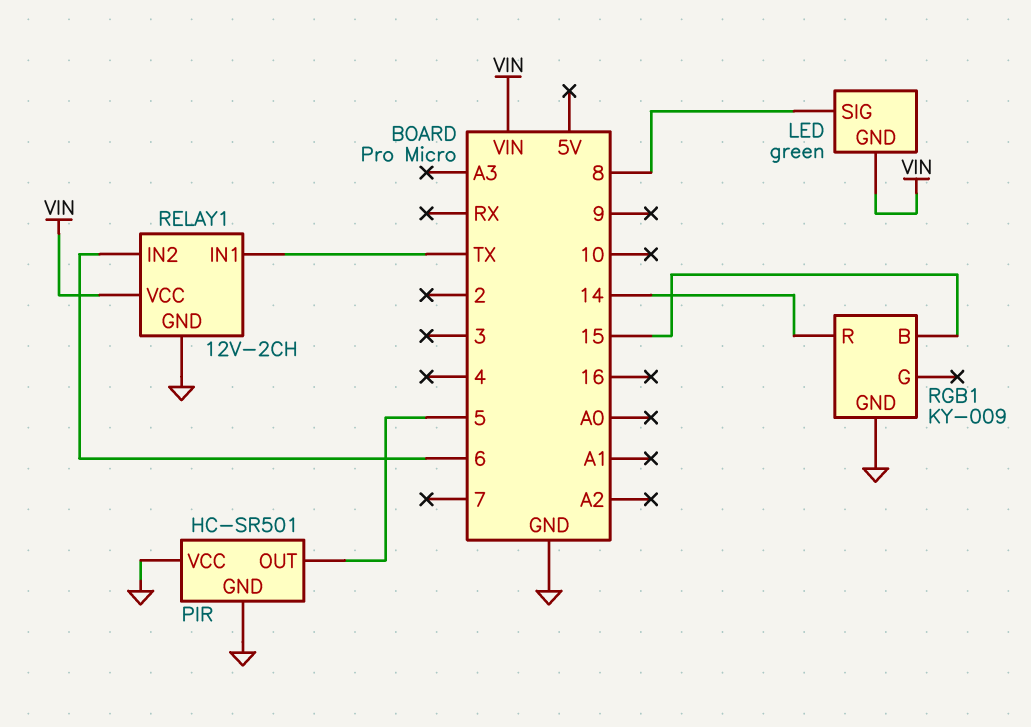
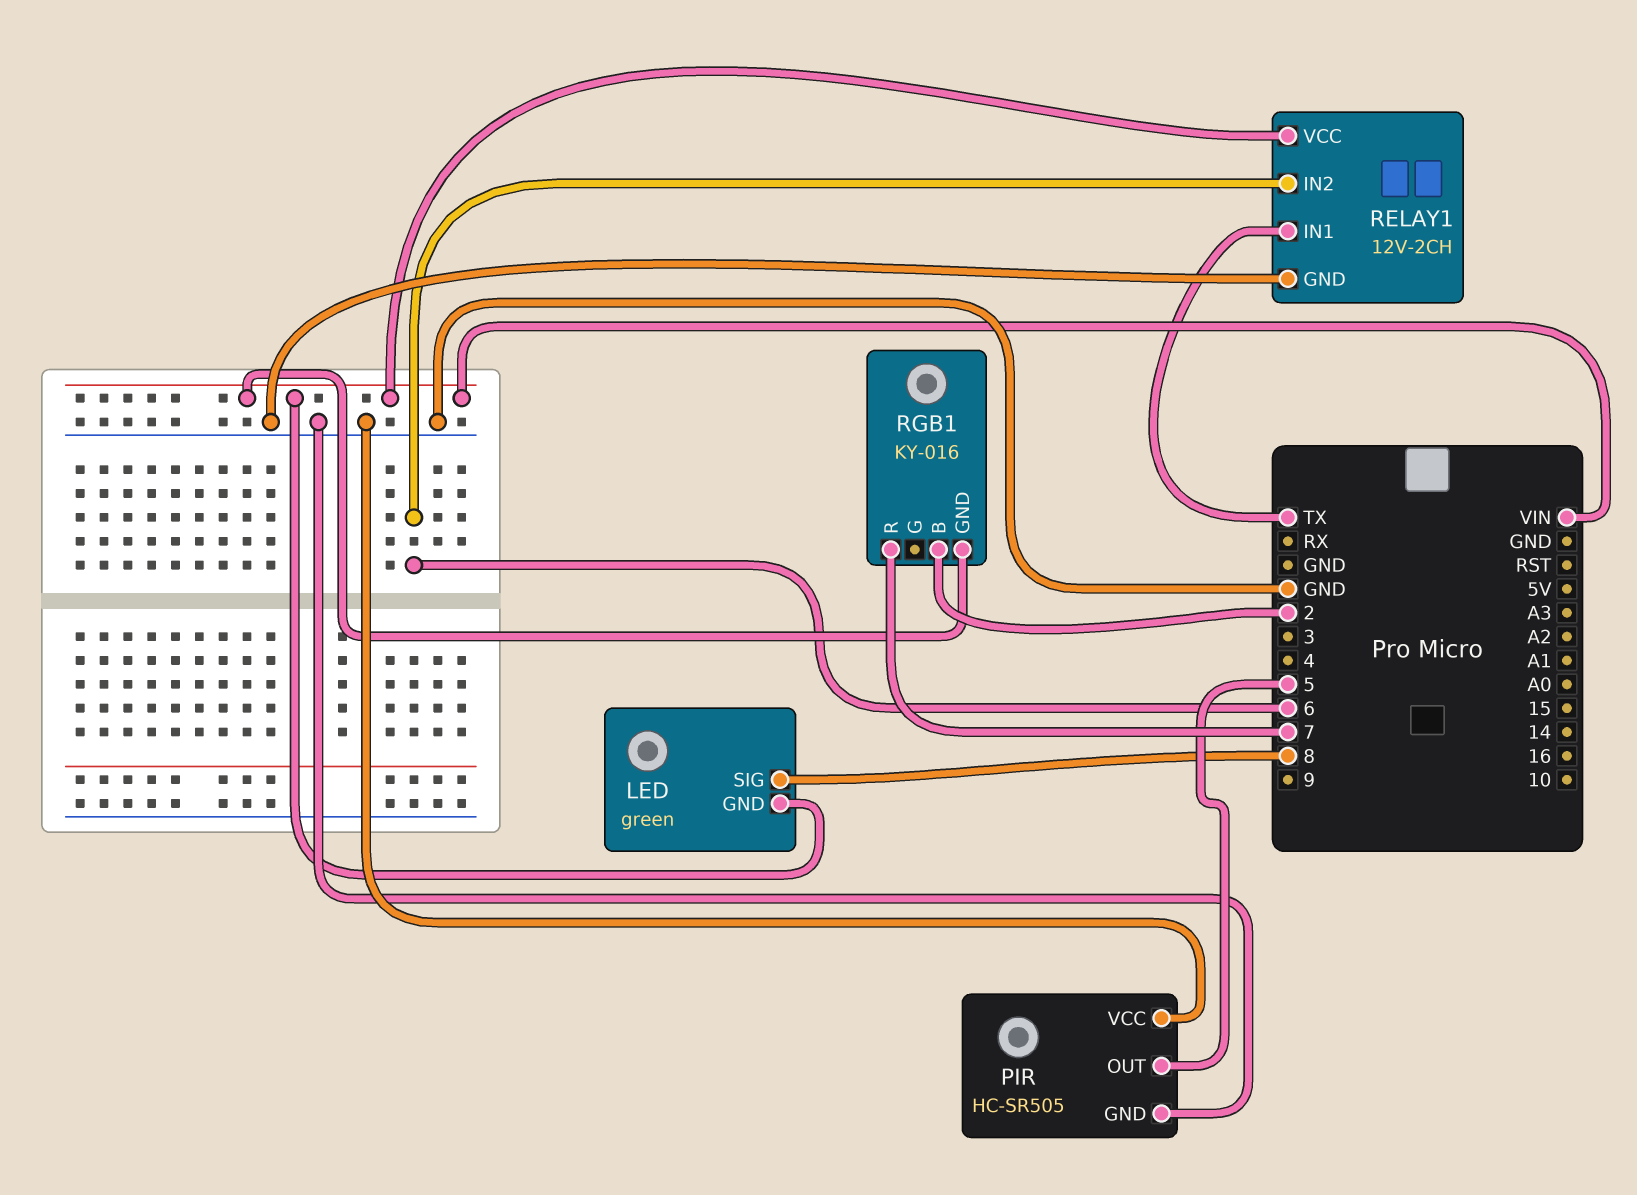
PIR: HC-SR501 -> HC-SR505
RGB1: KY-009 -> KY-016
RGB1 pin B: 15 -> 2
RGB1 pin GND: GND -> VIN
RGB1 pin R: 14 -> 7

